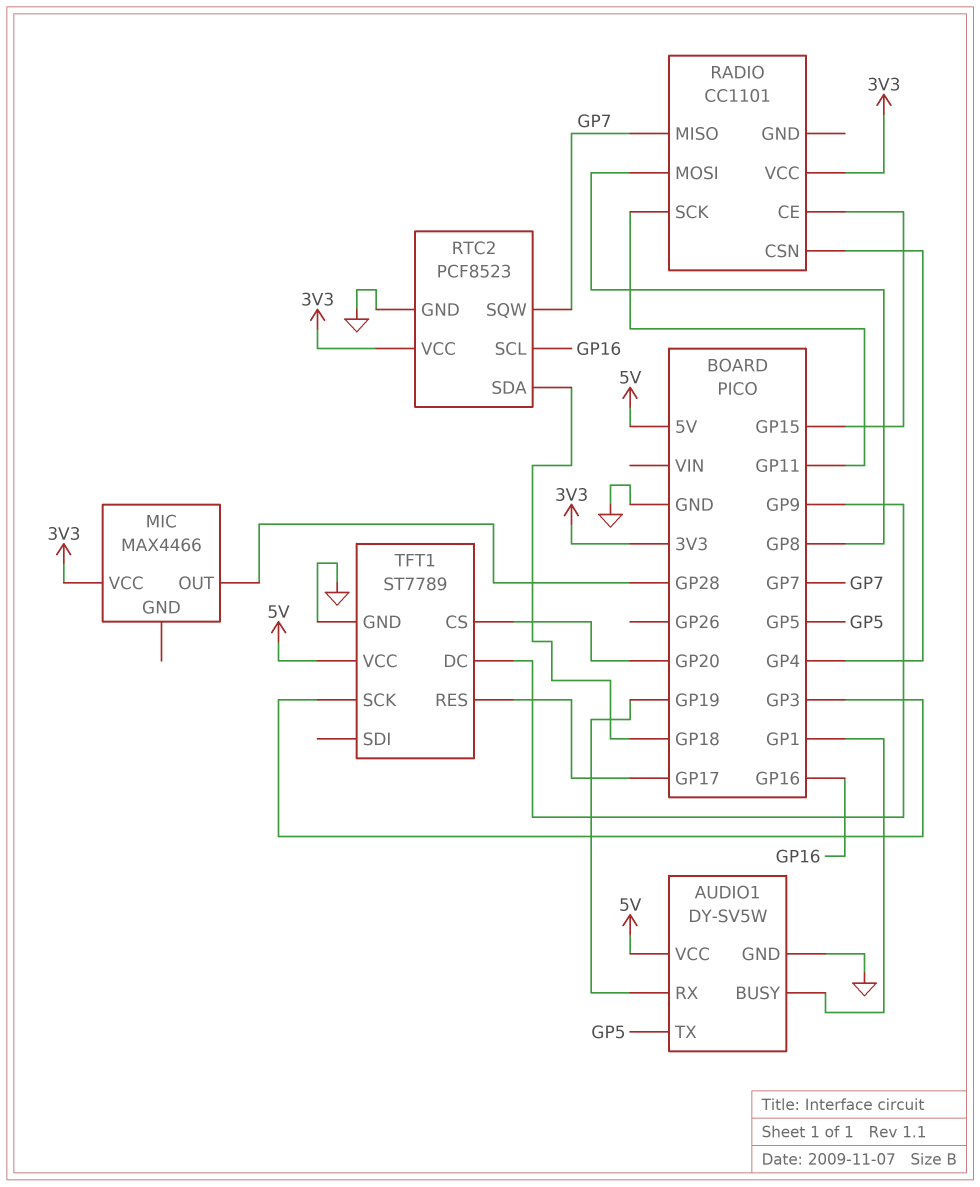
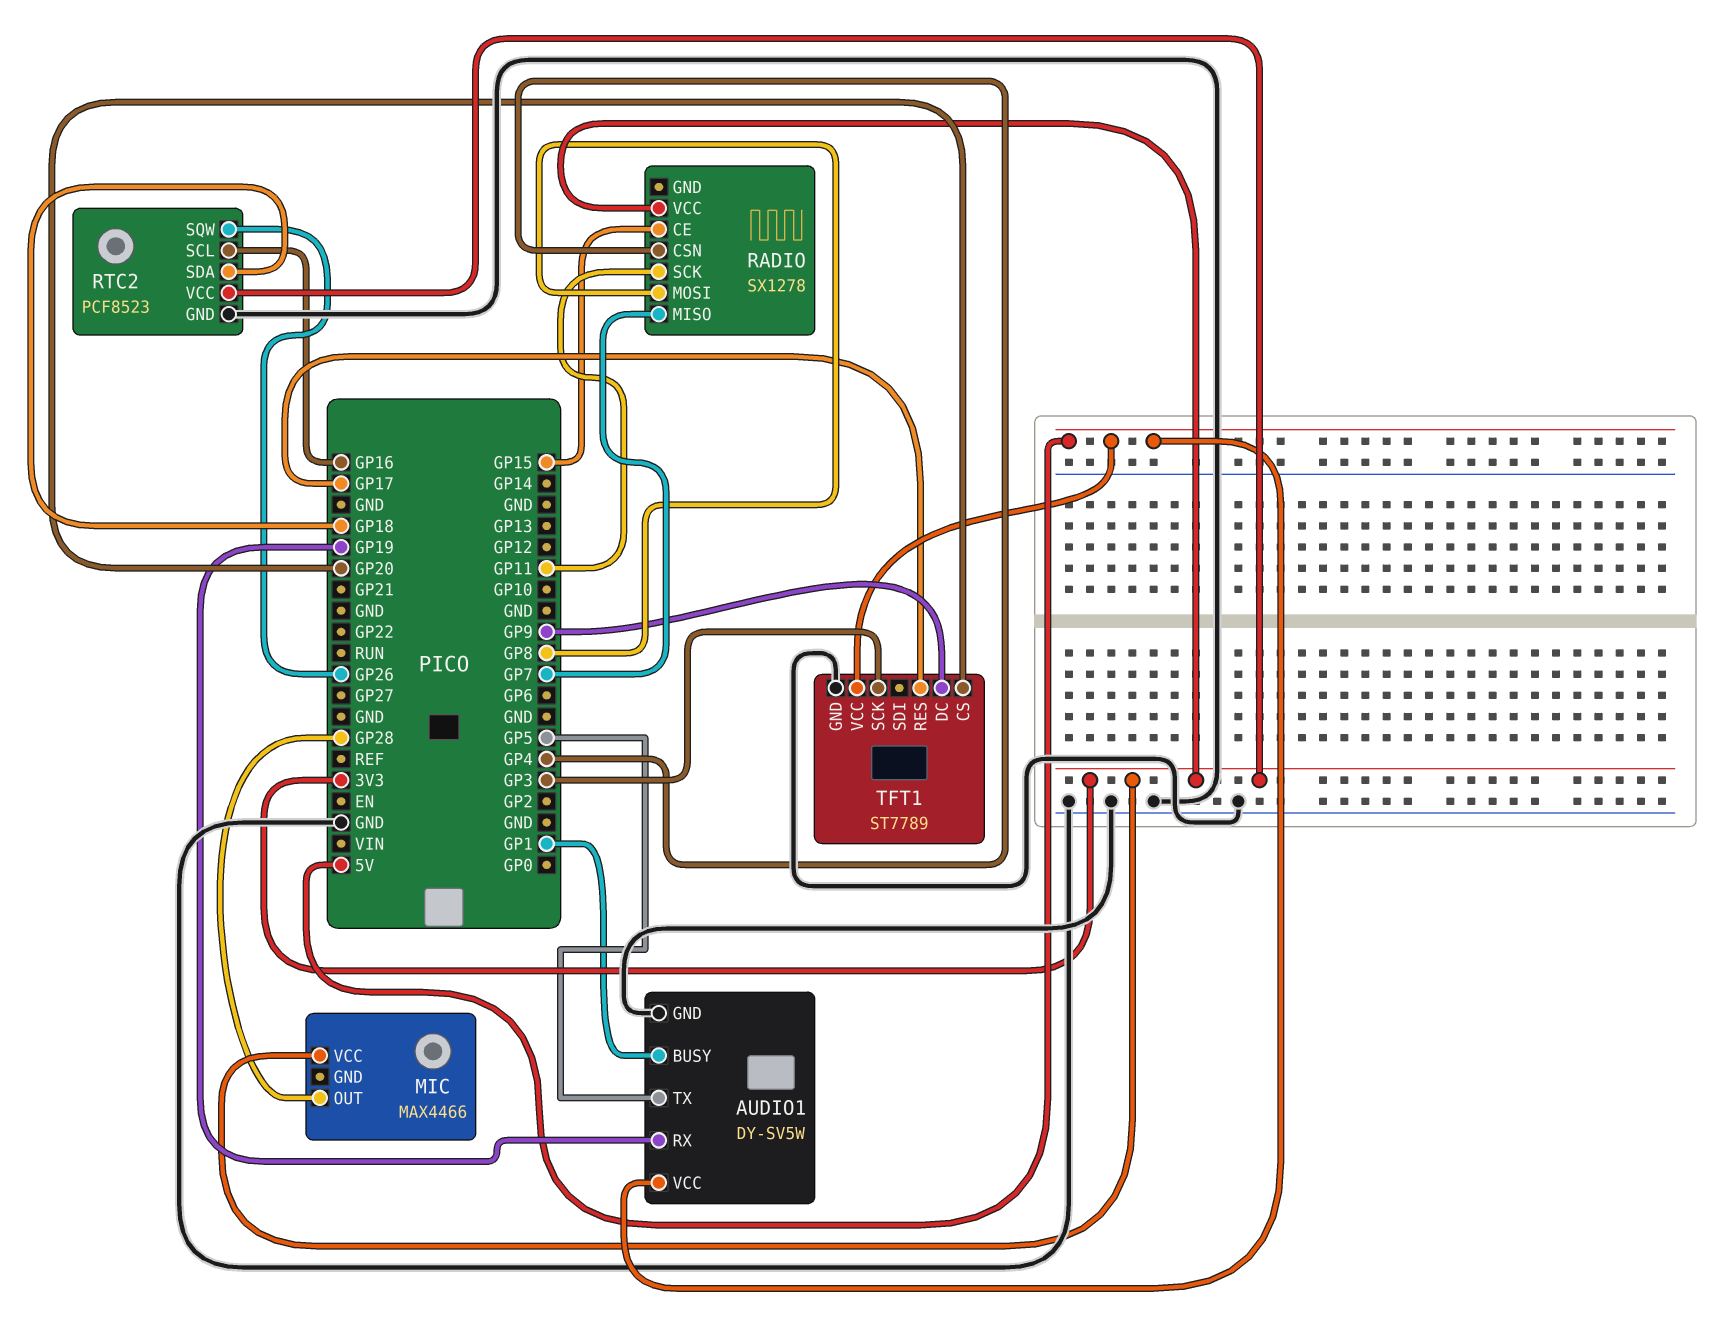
RADIO: CC1101 -> SX1278
RTC2 pin SQW: GP7 -> GP26

